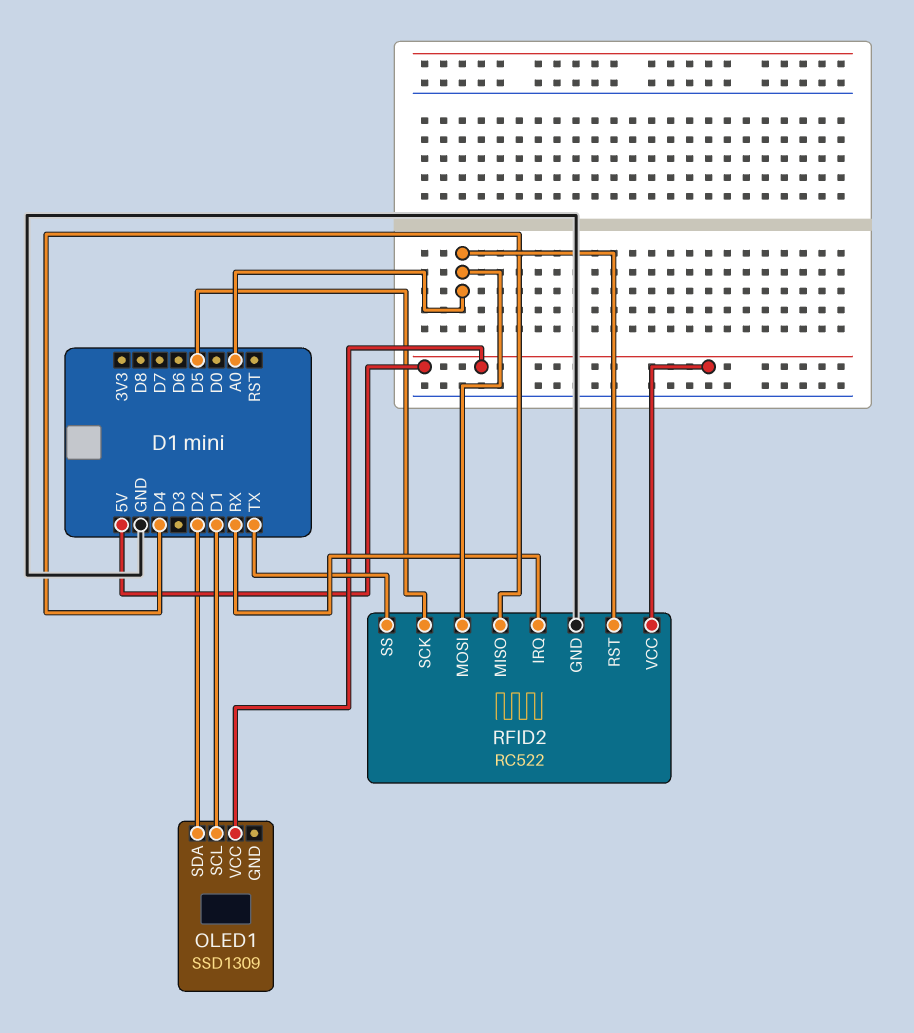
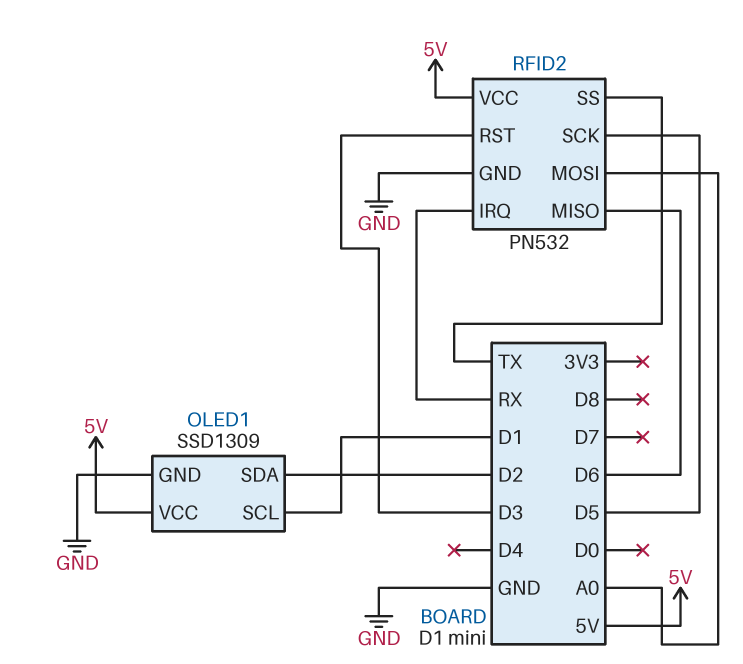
OLED1 pin GND: none -> GND
RFID2: RC522 -> PN532
RFID2 pin MISO: D4 -> D6
RFID2 pin RST: A0 -> D3

